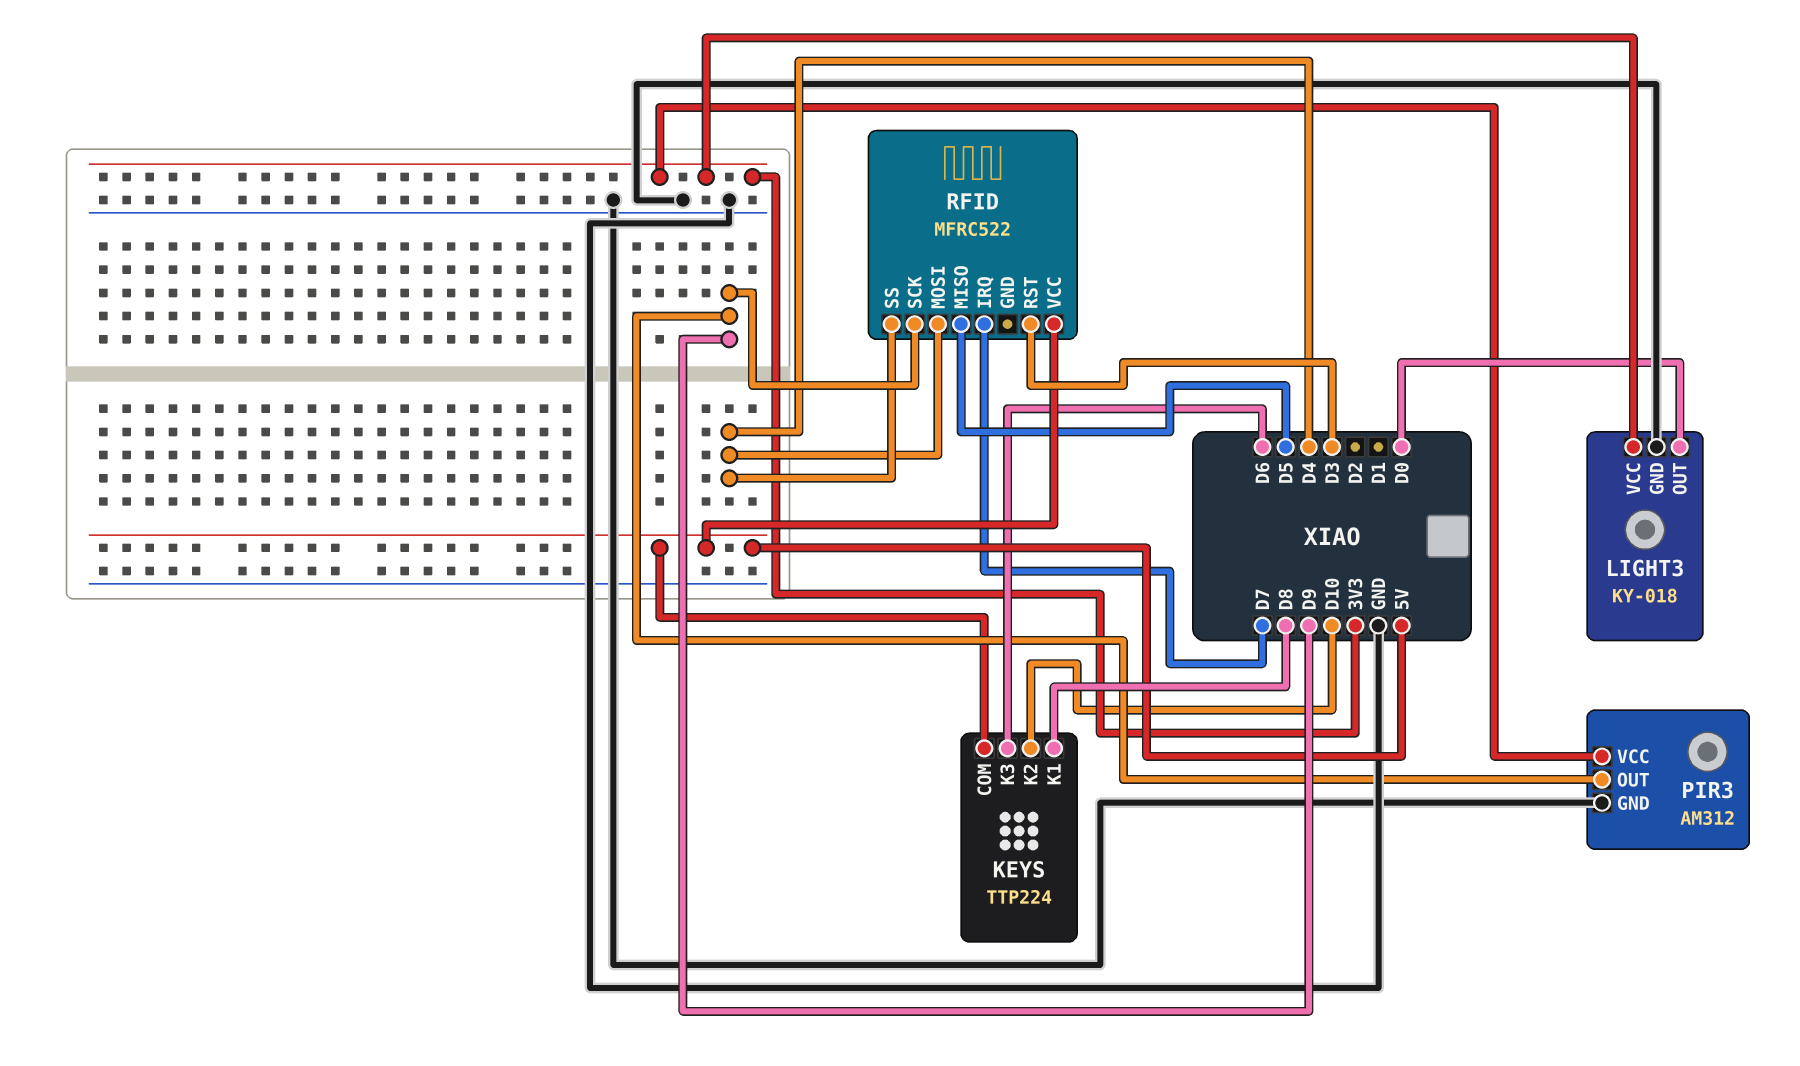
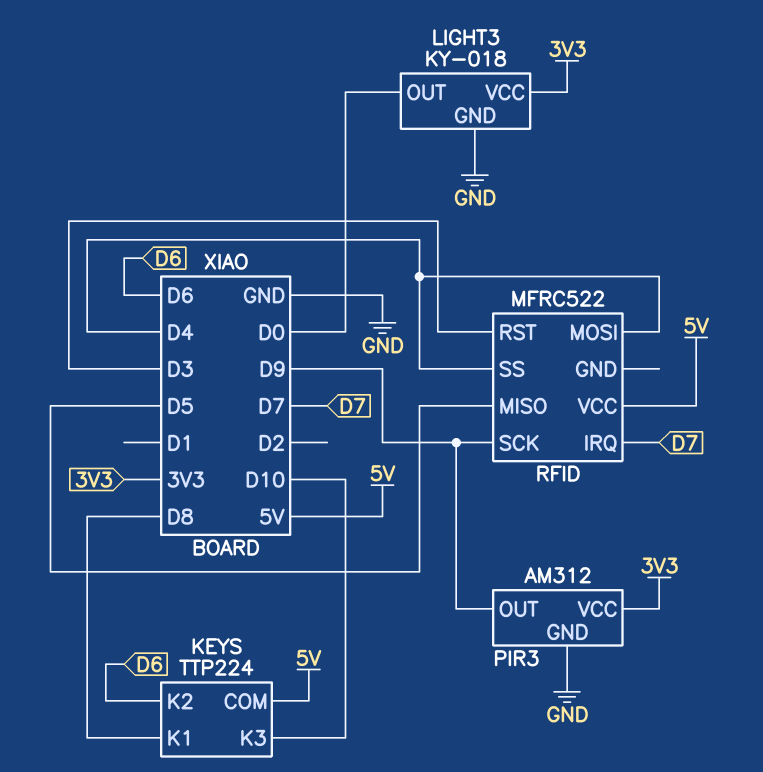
KEYS pin K2: D10 -> D6
KEYS pin K3: D6 -> D10

